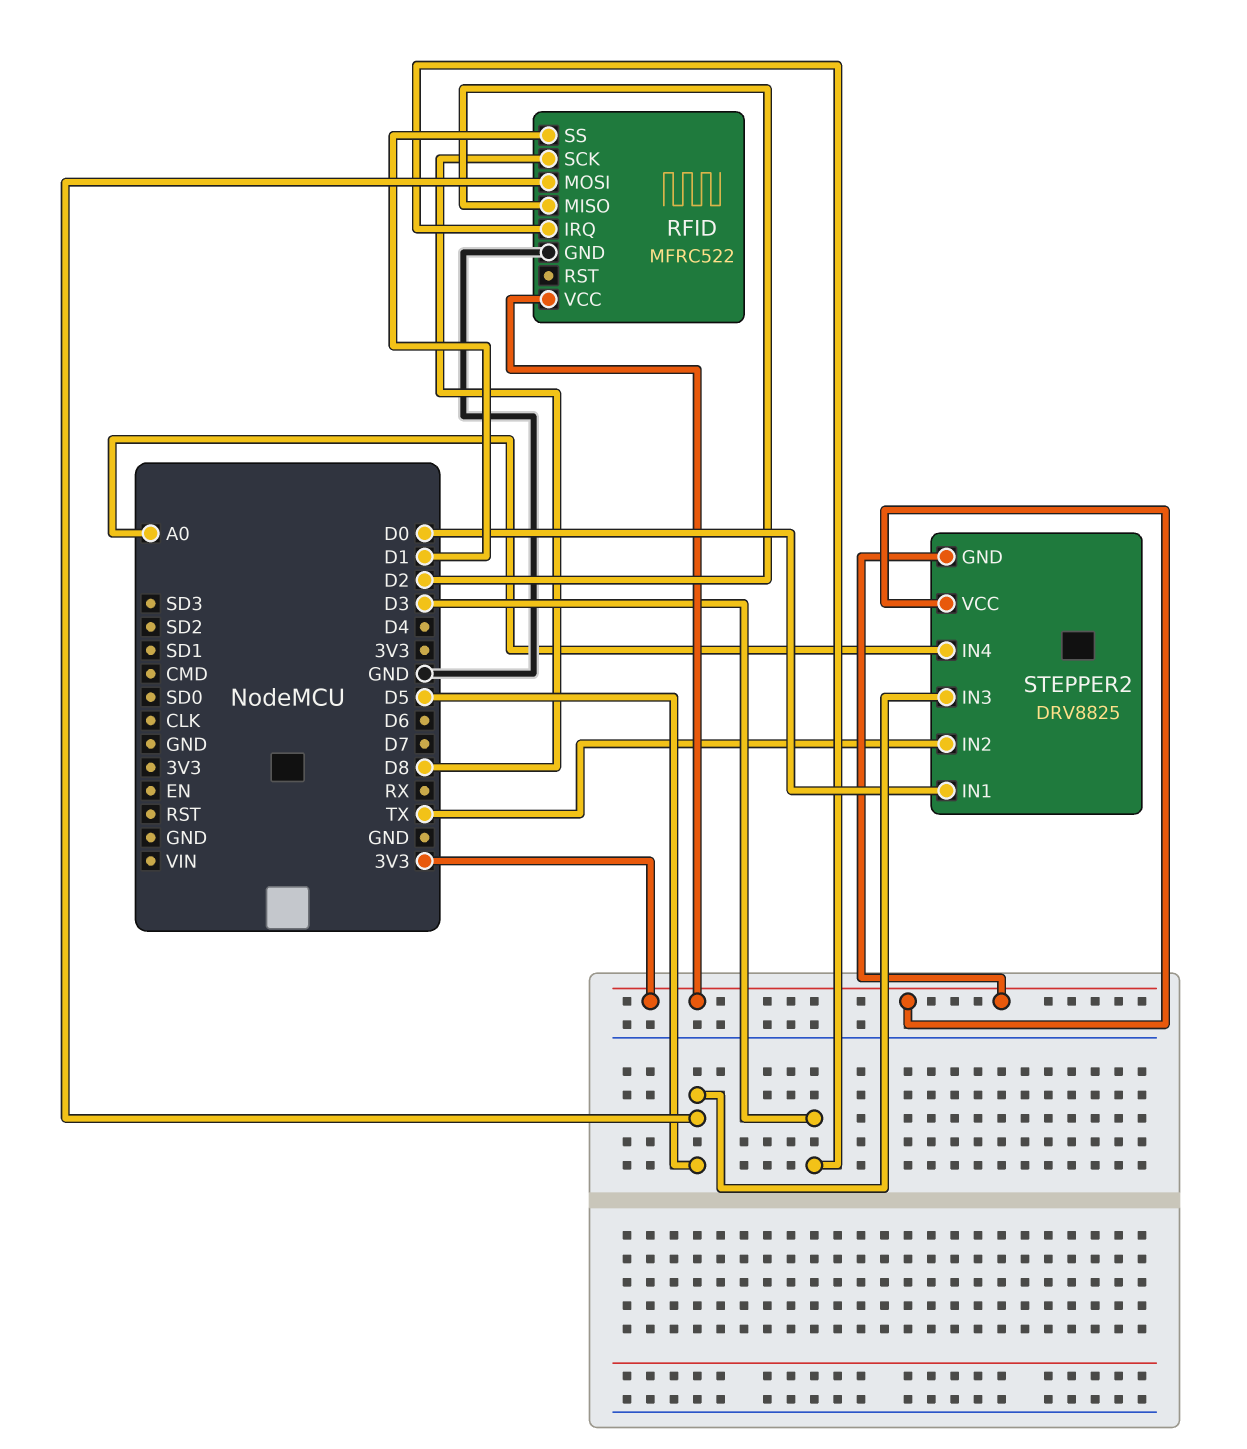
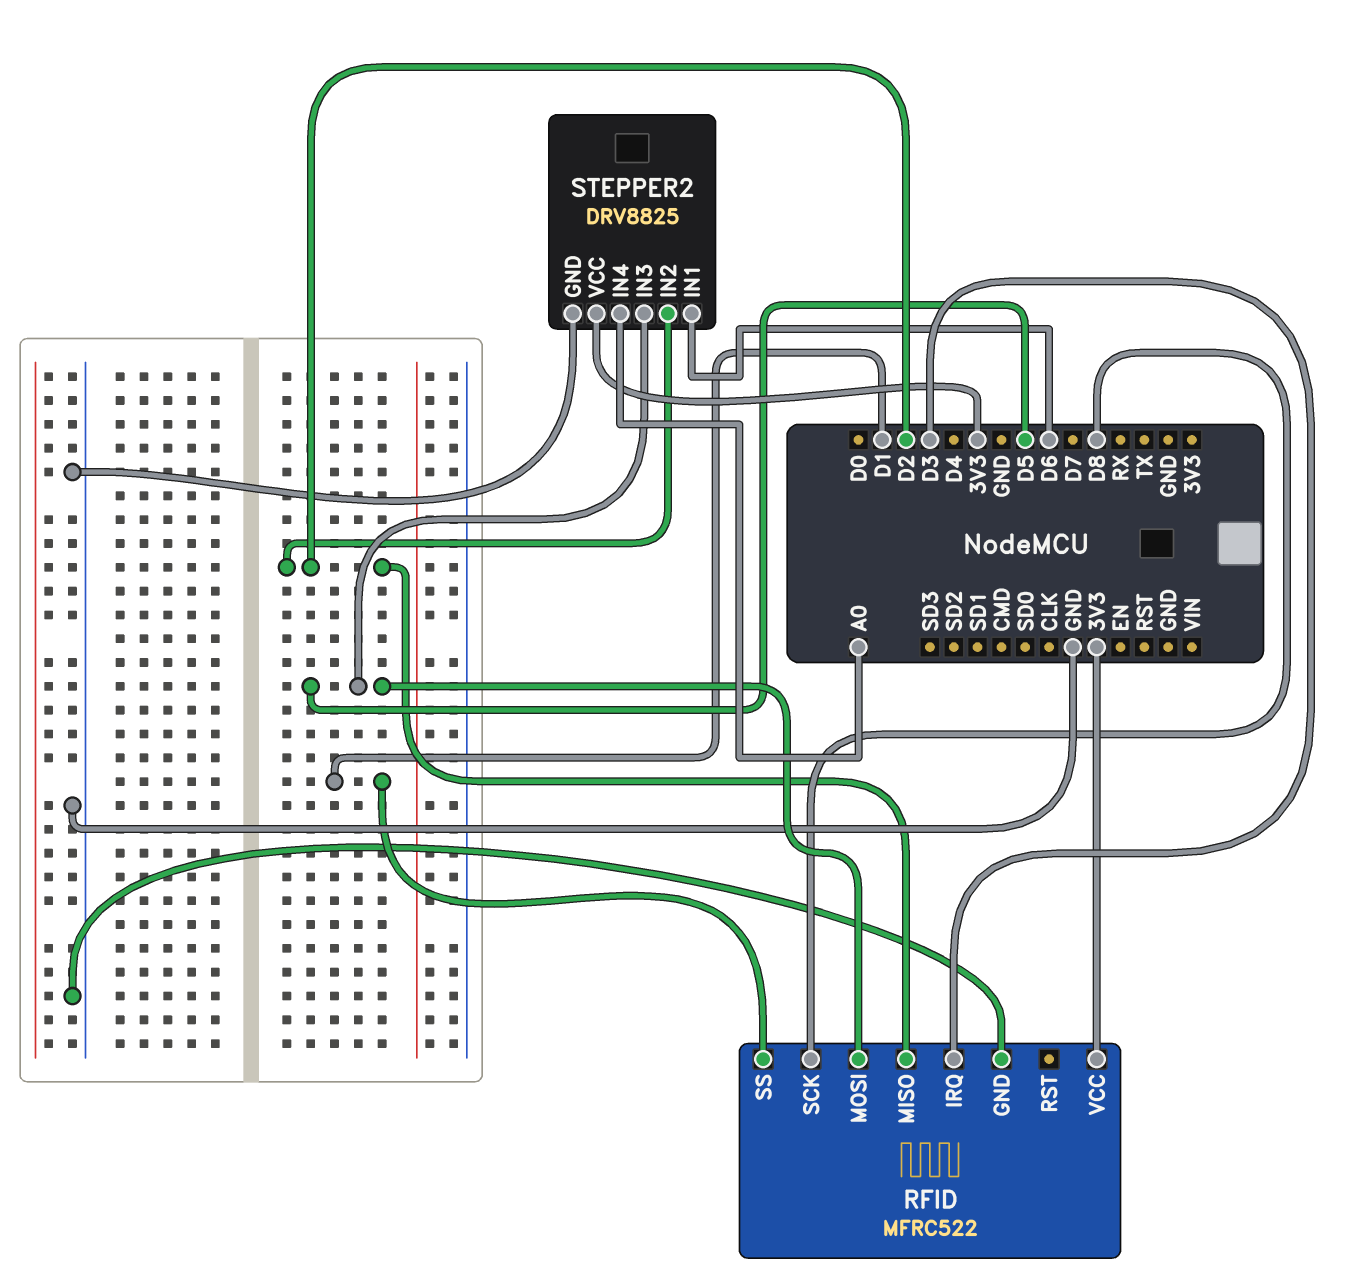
STEPPER2 pin GND: 3V3 -> GND
STEPPER2 pin IN1: D0 -> D6
STEPPER2 pin IN2: TX -> D2

